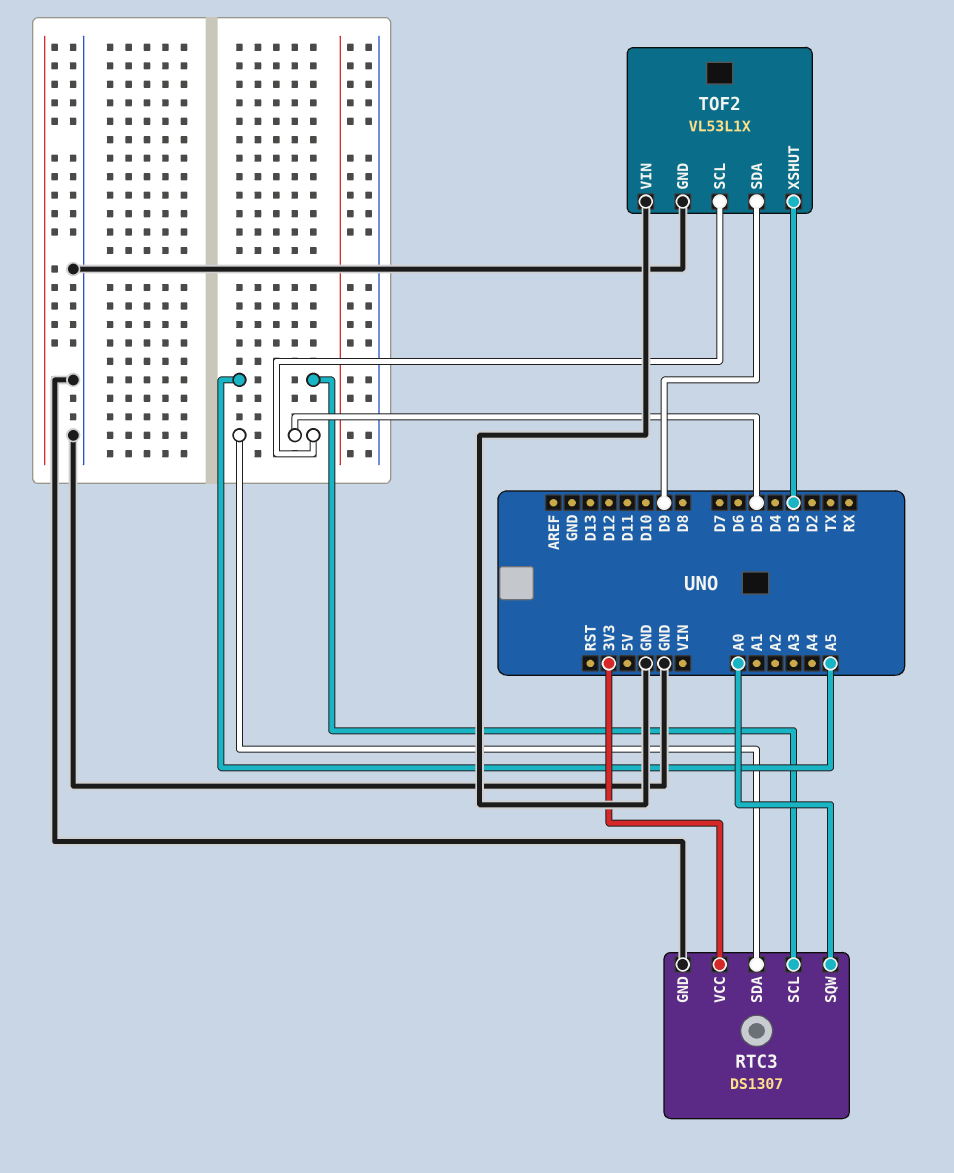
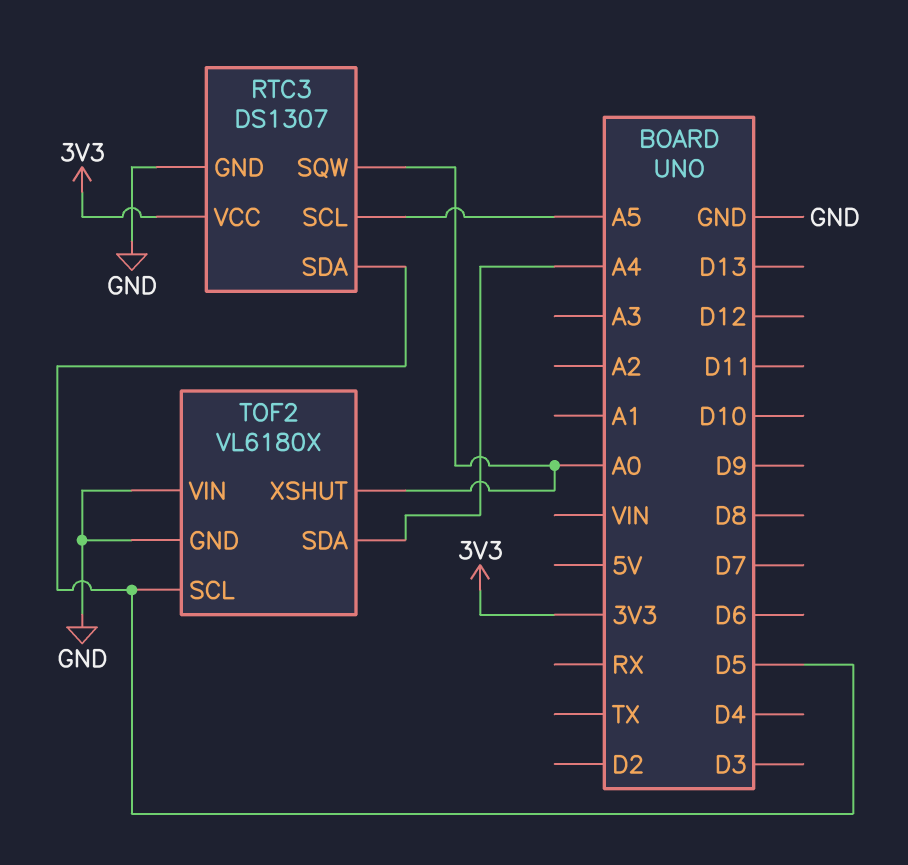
TOF2: VL53L1X -> VL6180X
TOF2 pin SDA: D9 -> A4
TOF2 pin XSHUT: D3 -> A0

